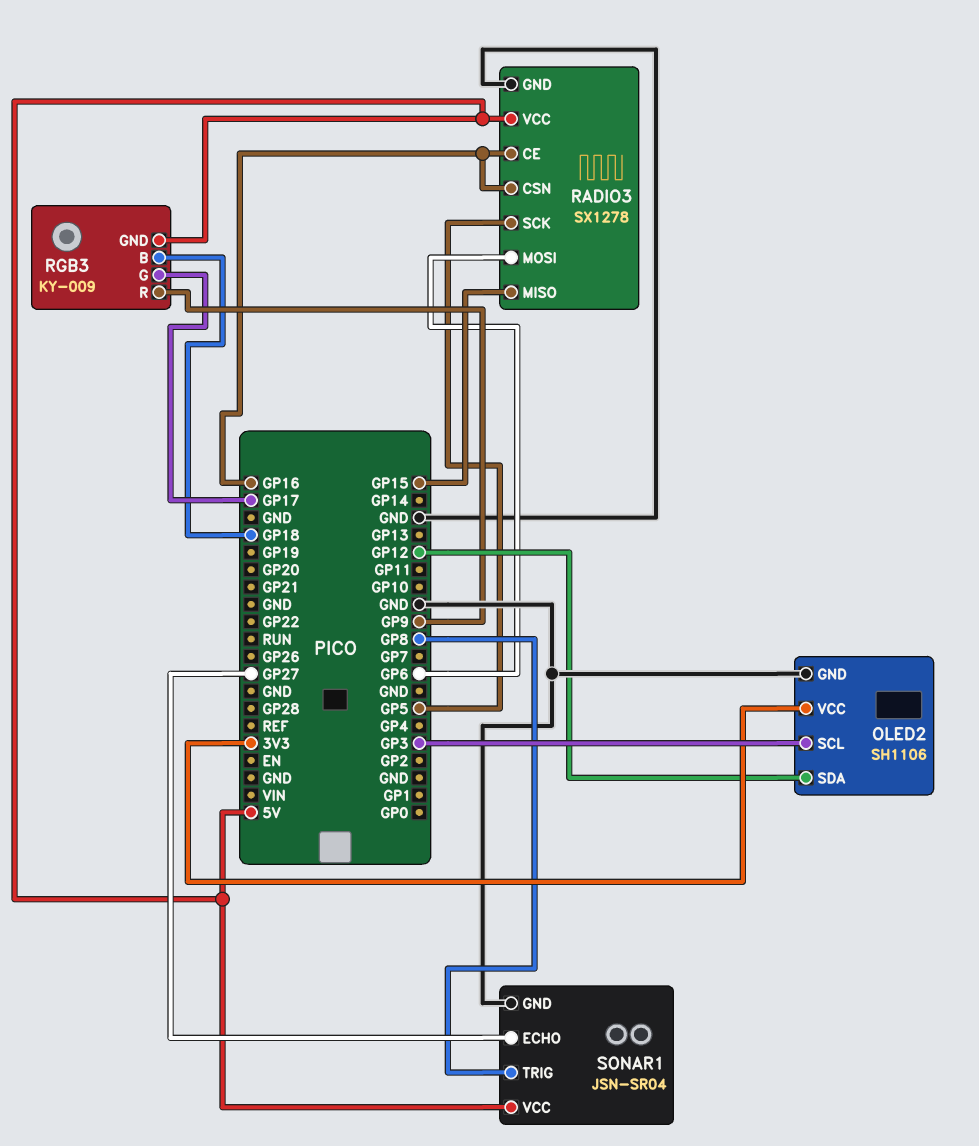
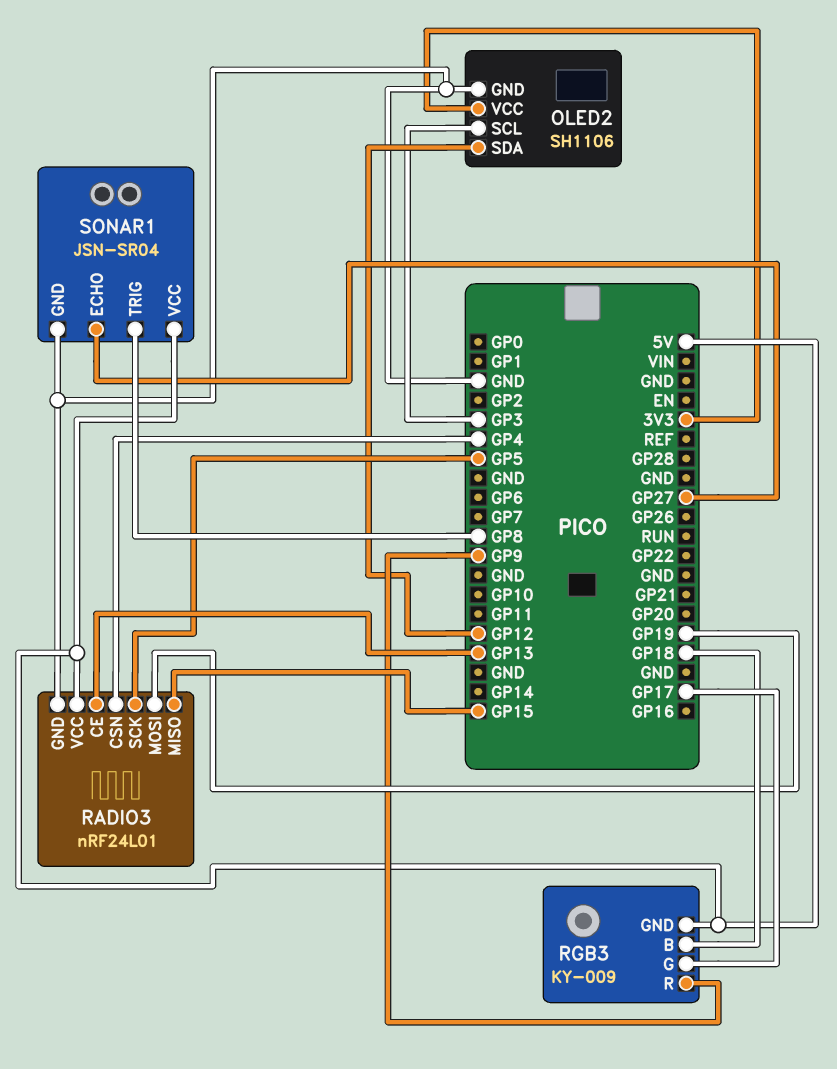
RADIO3: SX1278 -> nRF24L01
RADIO3 pin CE: GP16 -> GP13
RADIO3 pin CSN: GP16 -> GP4
RADIO3 pin MOSI: GP6 -> GP19

